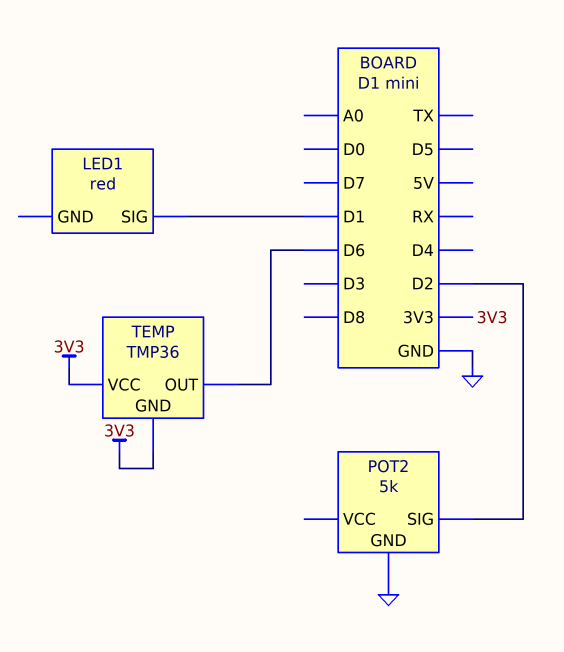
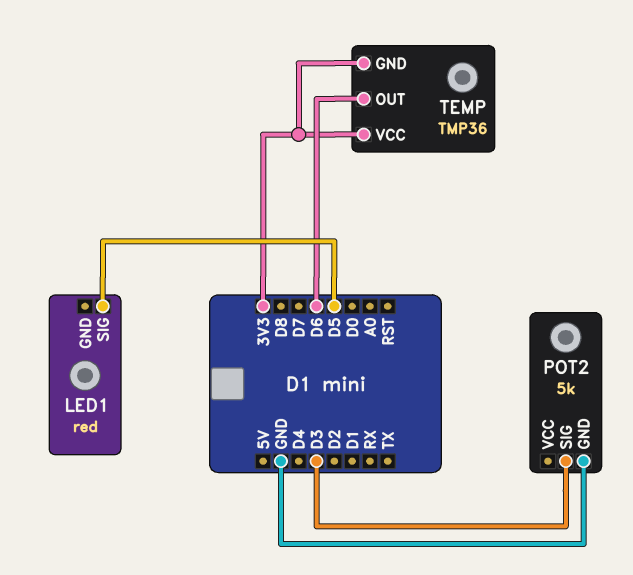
LED1 pin SIG: D1 -> D5
POT2 pin SIG: D2 -> D3

